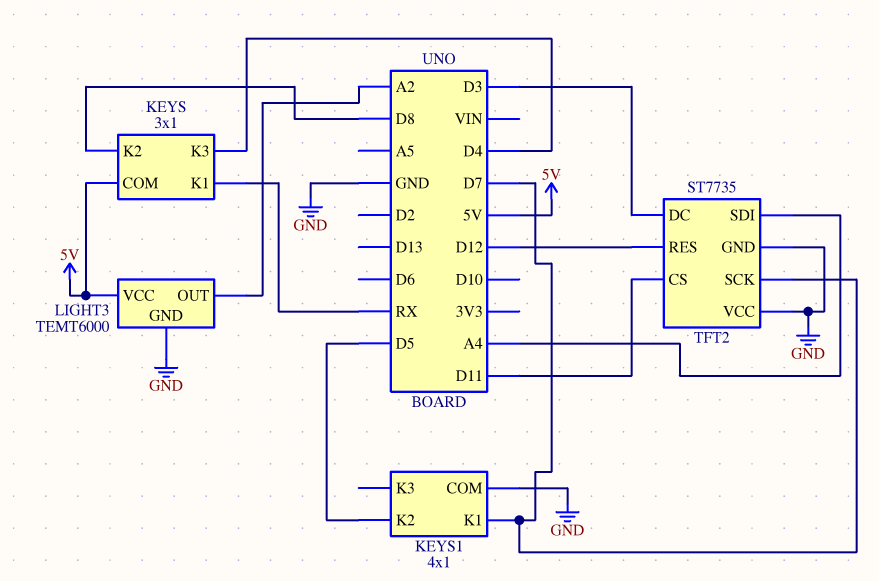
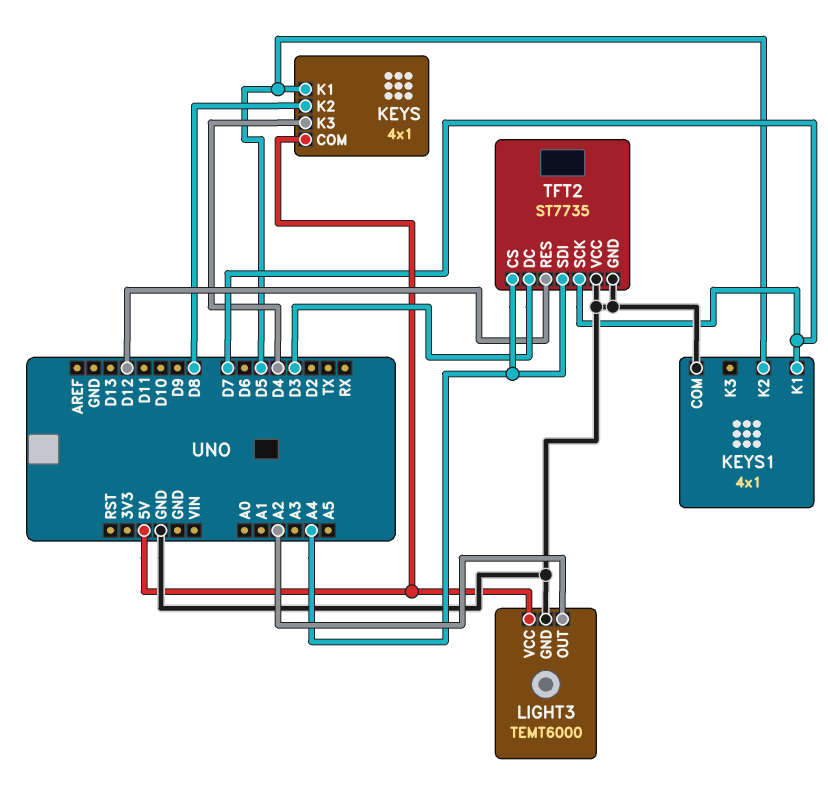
KEYS: 3x1 -> 4x1
KEYS pin K1: RX -> D5
TFT2 pin CS: D11 -> A4

